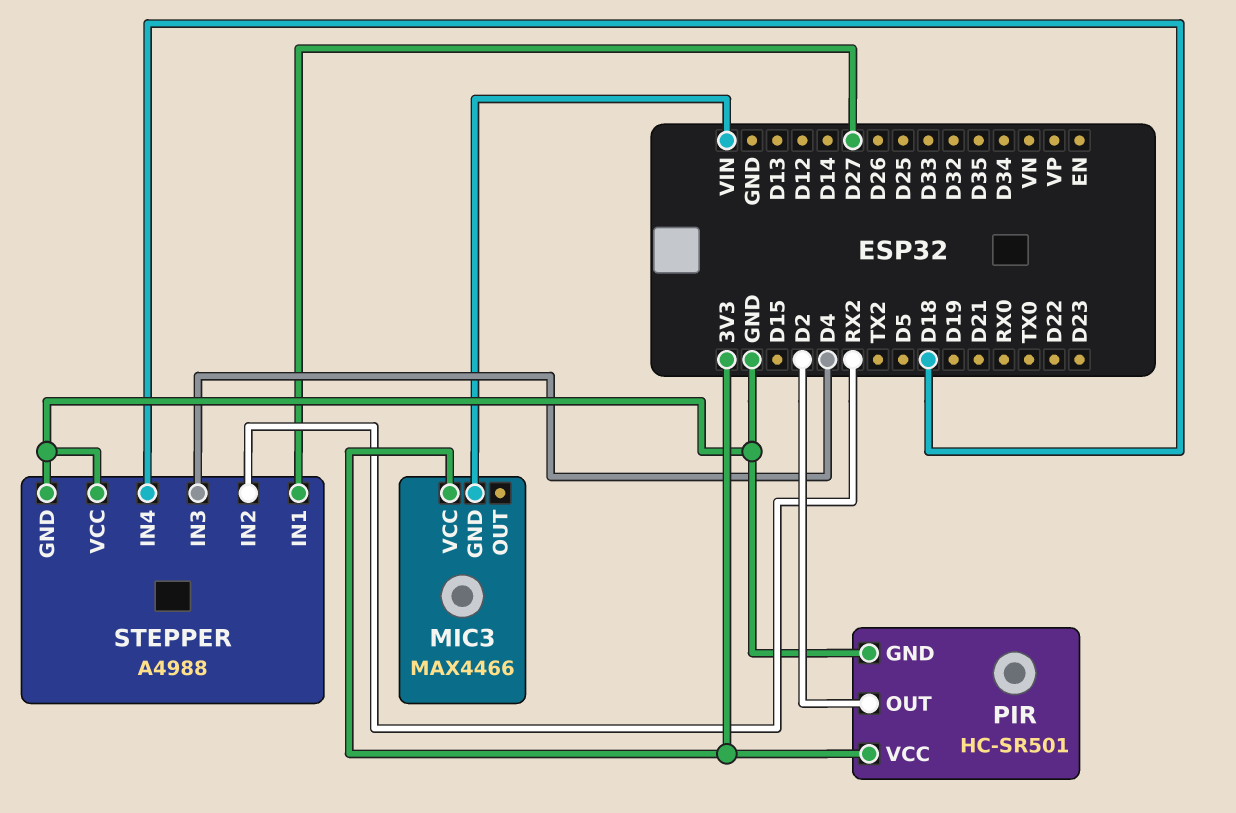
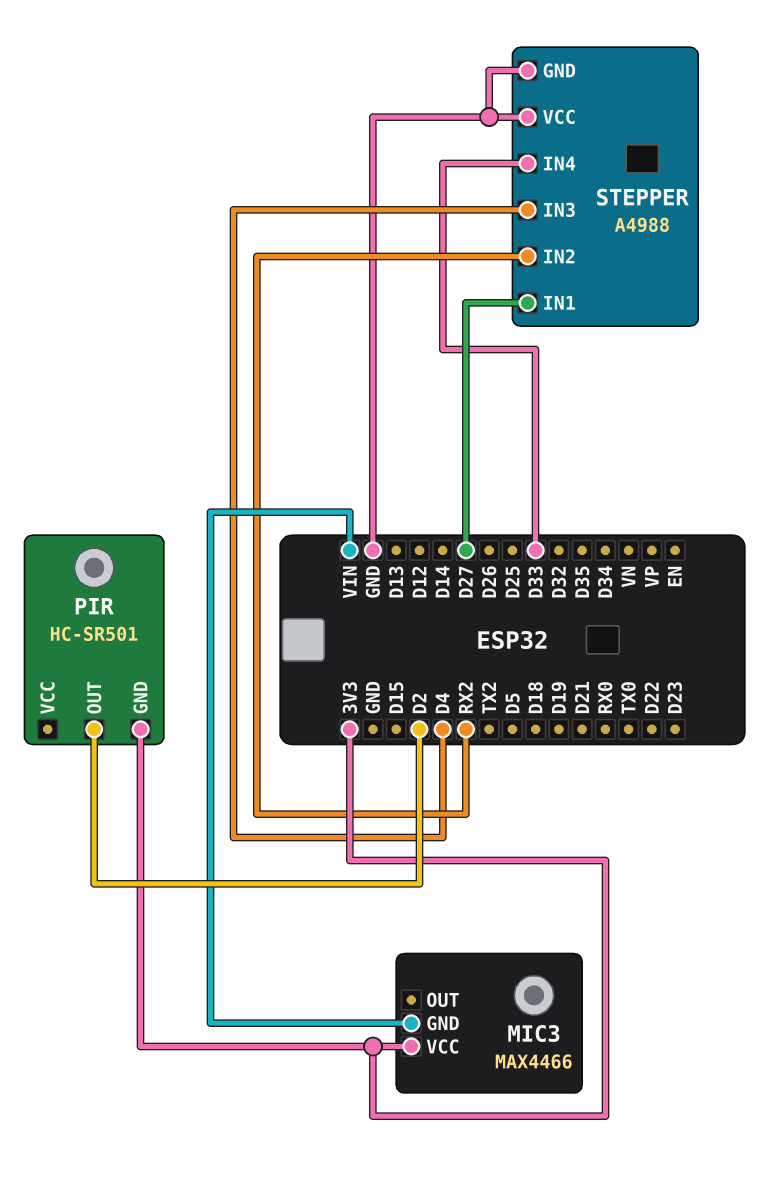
PIR pin GND: GND -> 3V3
PIR pin VCC: 3V3 -> none
STEPPER pin IN4: D18 -> D33

